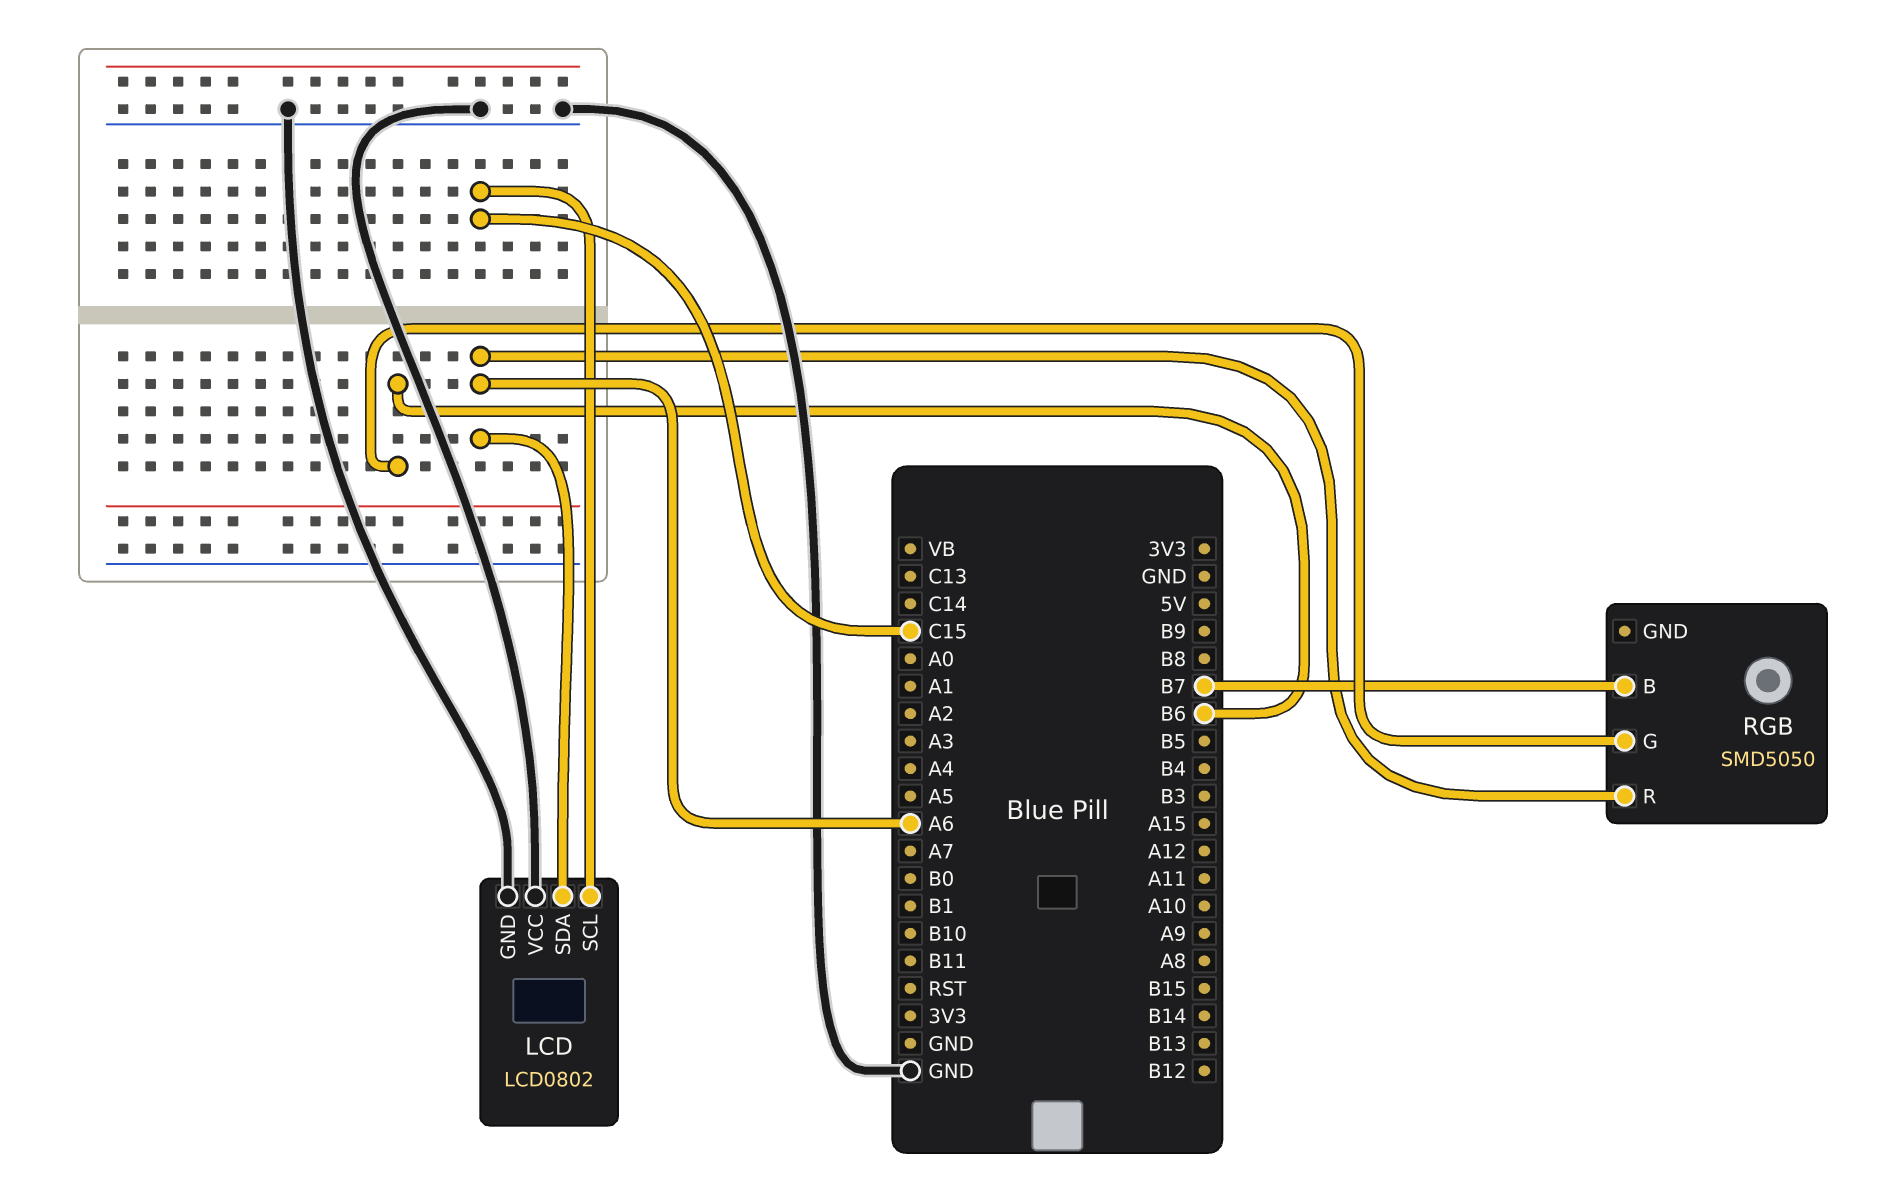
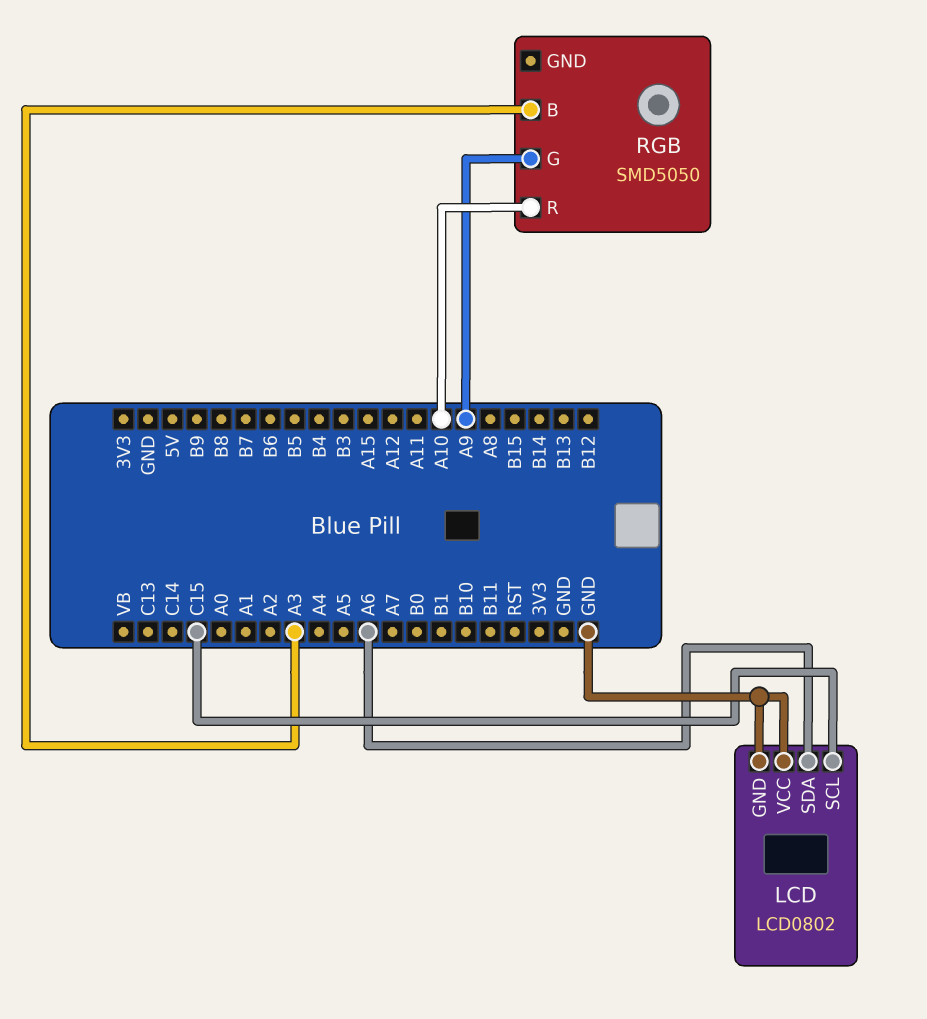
RGB pin B: B7 -> A3
RGB pin G: B6 -> A9
RGB pin R: A6 -> A10

